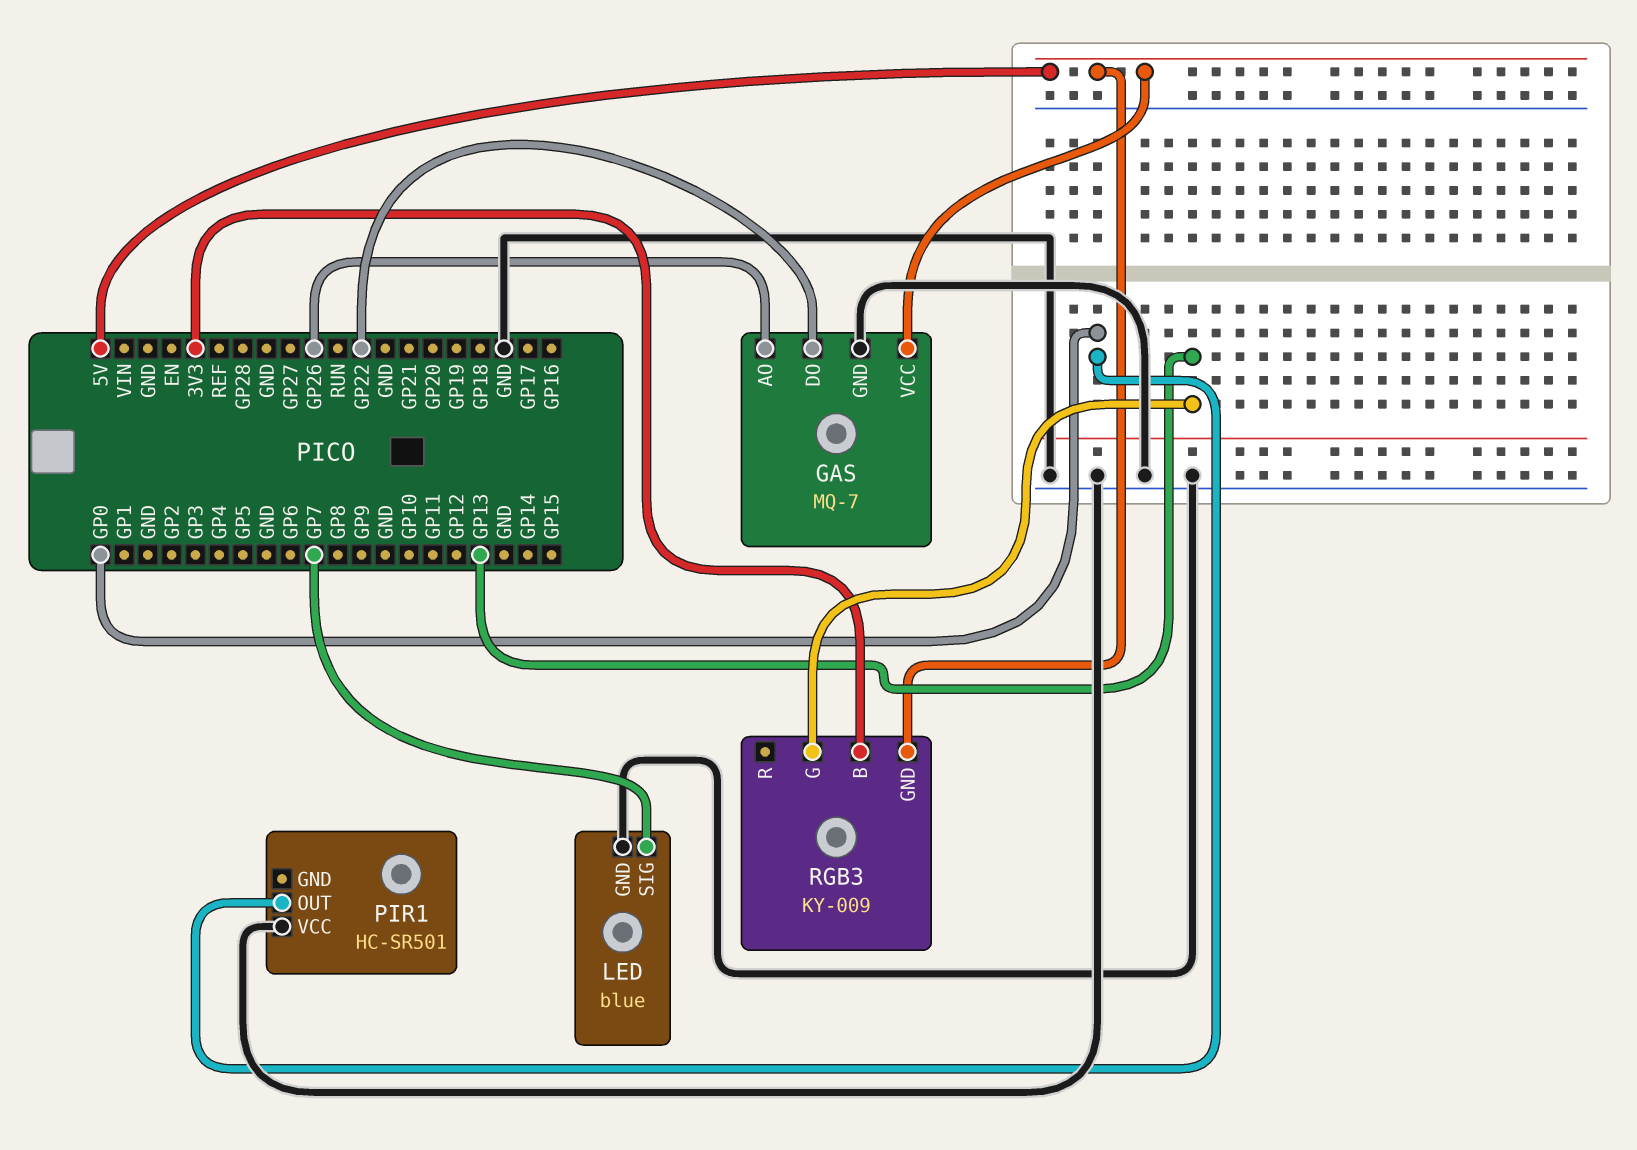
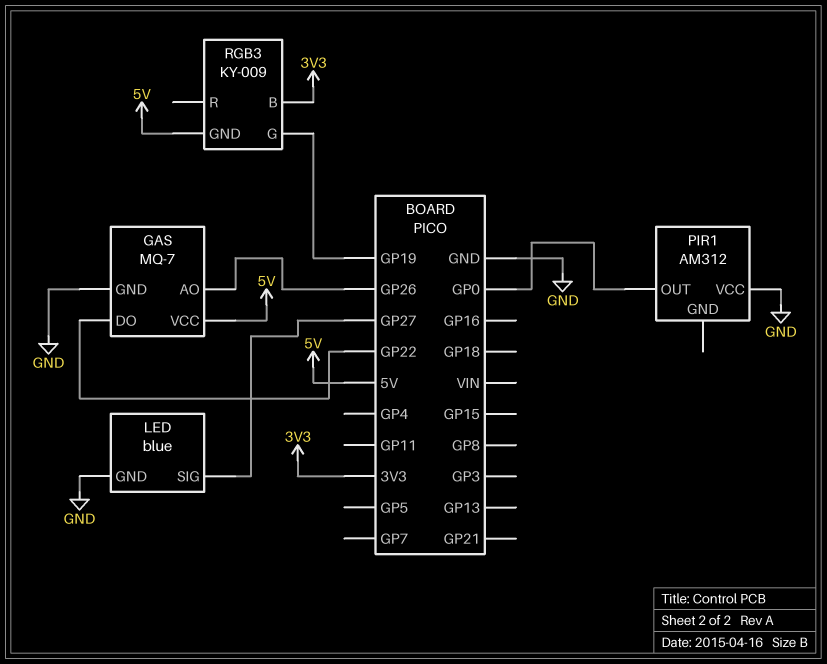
LED pin SIG: GP7 -> GP27
PIR1: HC-SR501 -> AM312
RGB3 pin G: GP13 -> GP19

